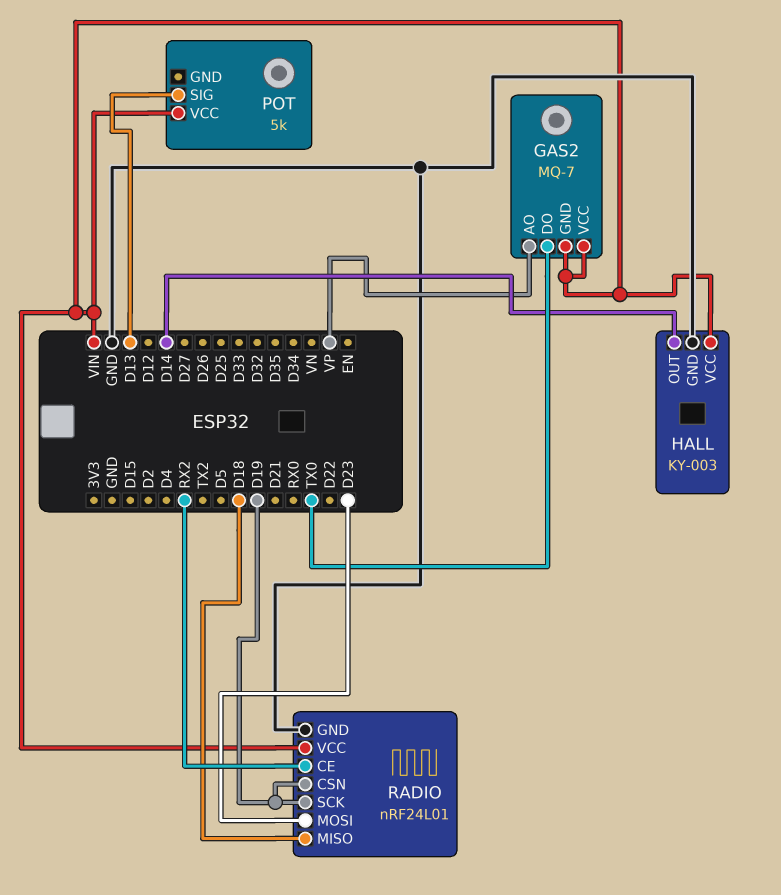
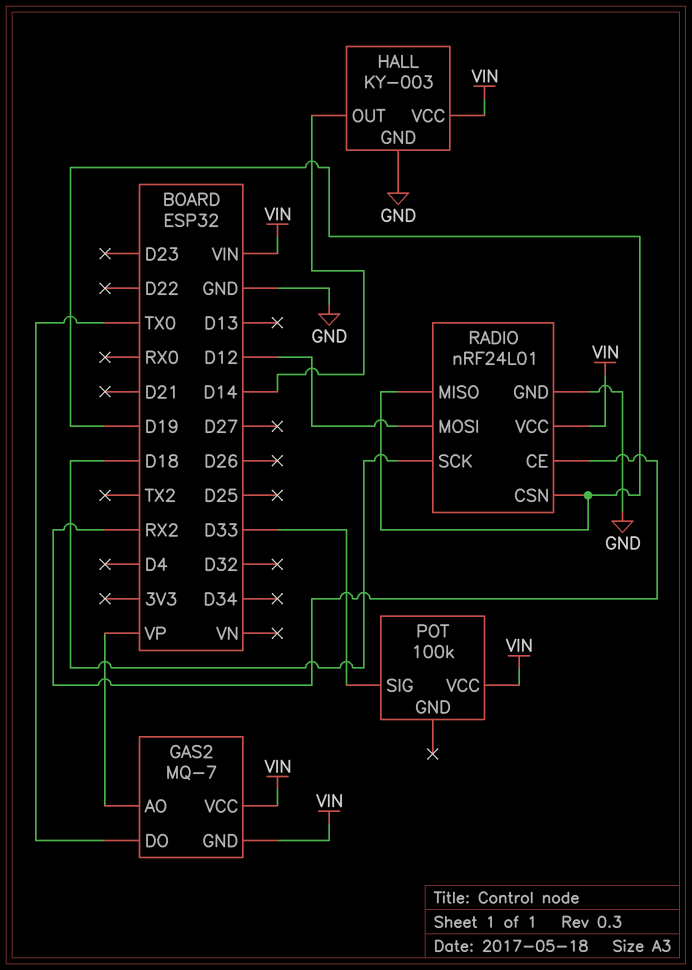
POT: 5k -> 100k
POT pin SIG: D13 -> D33
RADIO pin MISO: D18 -> D19
RADIO pin MOSI: D23 -> D12
RADIO pin SCK: D19 -> D18

